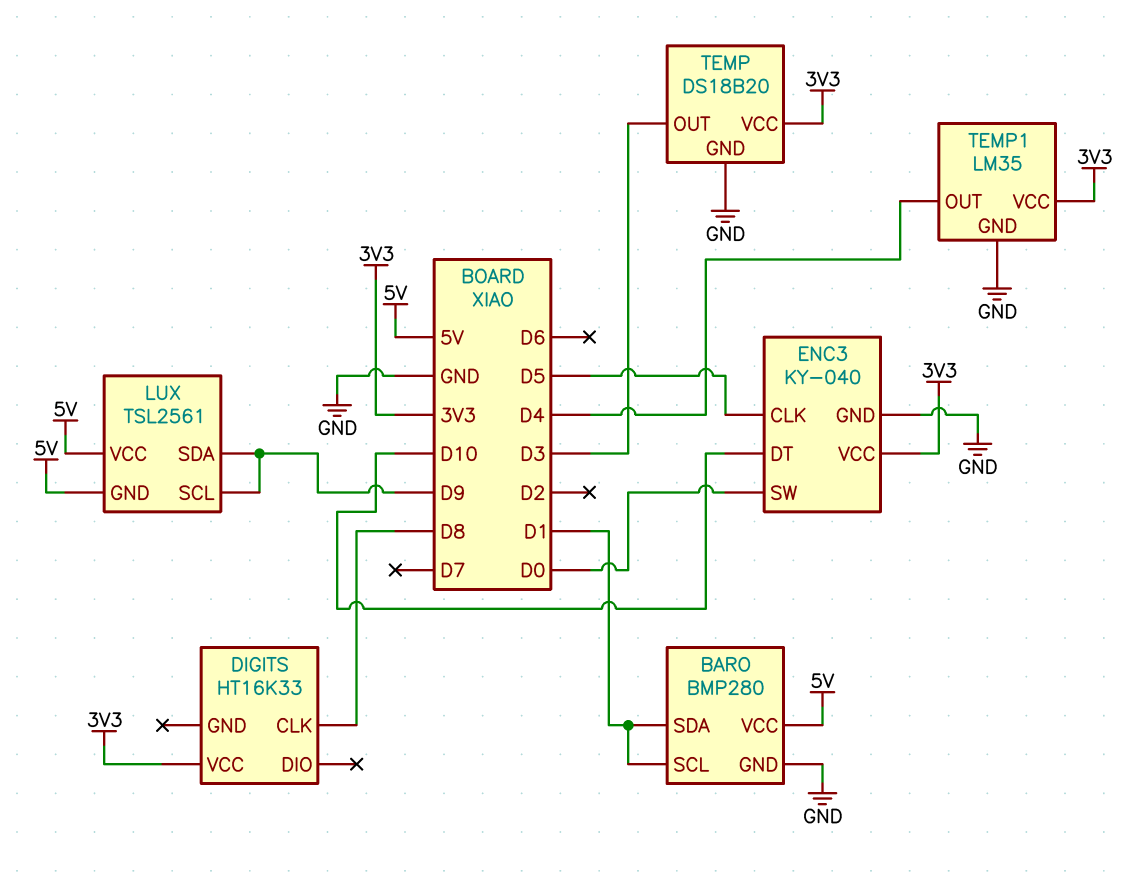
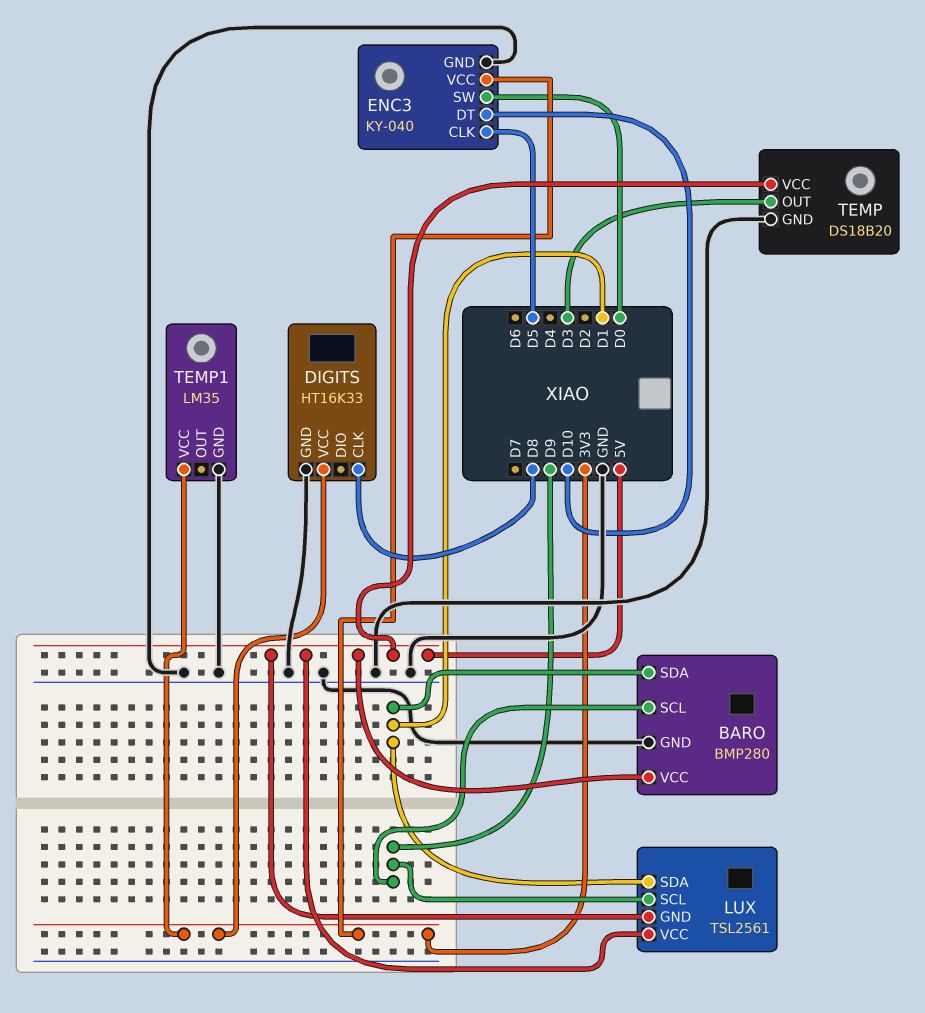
BARO pin SCL: D1 -> D9
DIGITS pin GND: none -> GND
LUX pin SDA: D9 -> D1
TEMP pin VCC: 3V3 -> 5V
TEMP1 pin OUT: D4 -> none

